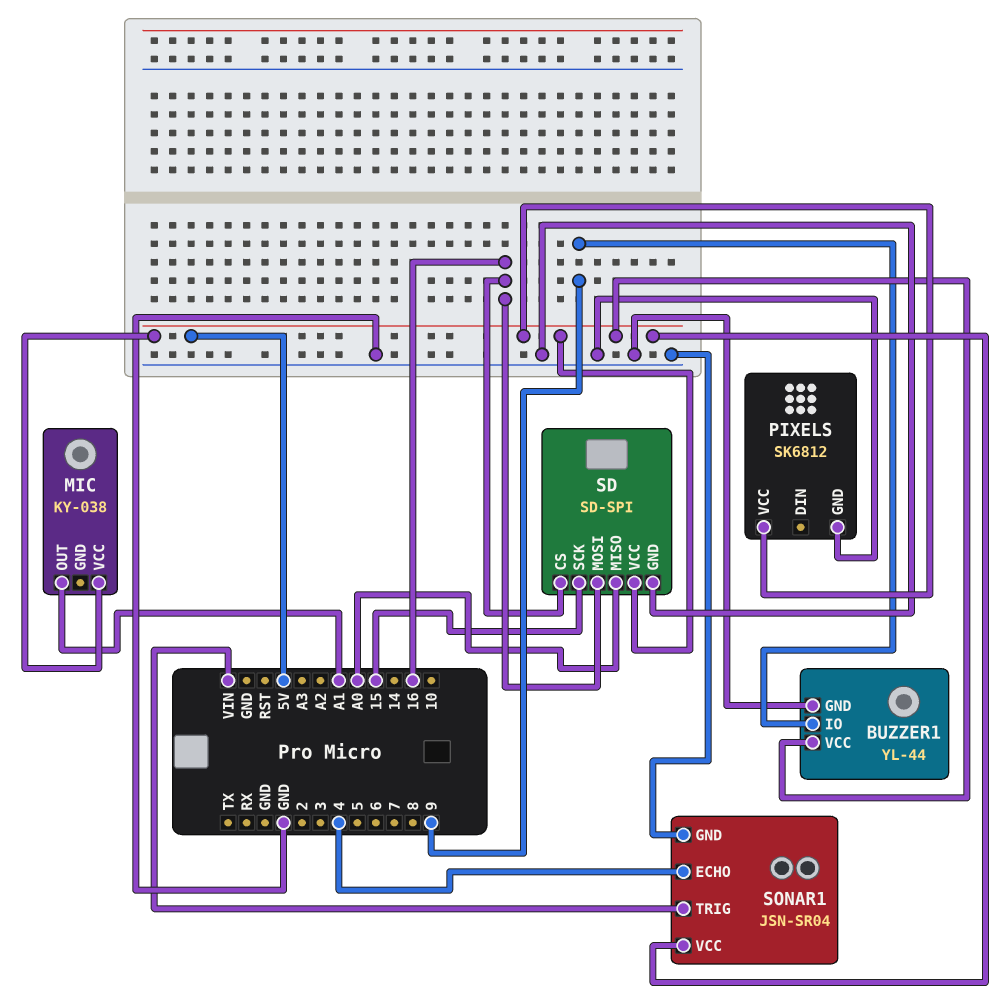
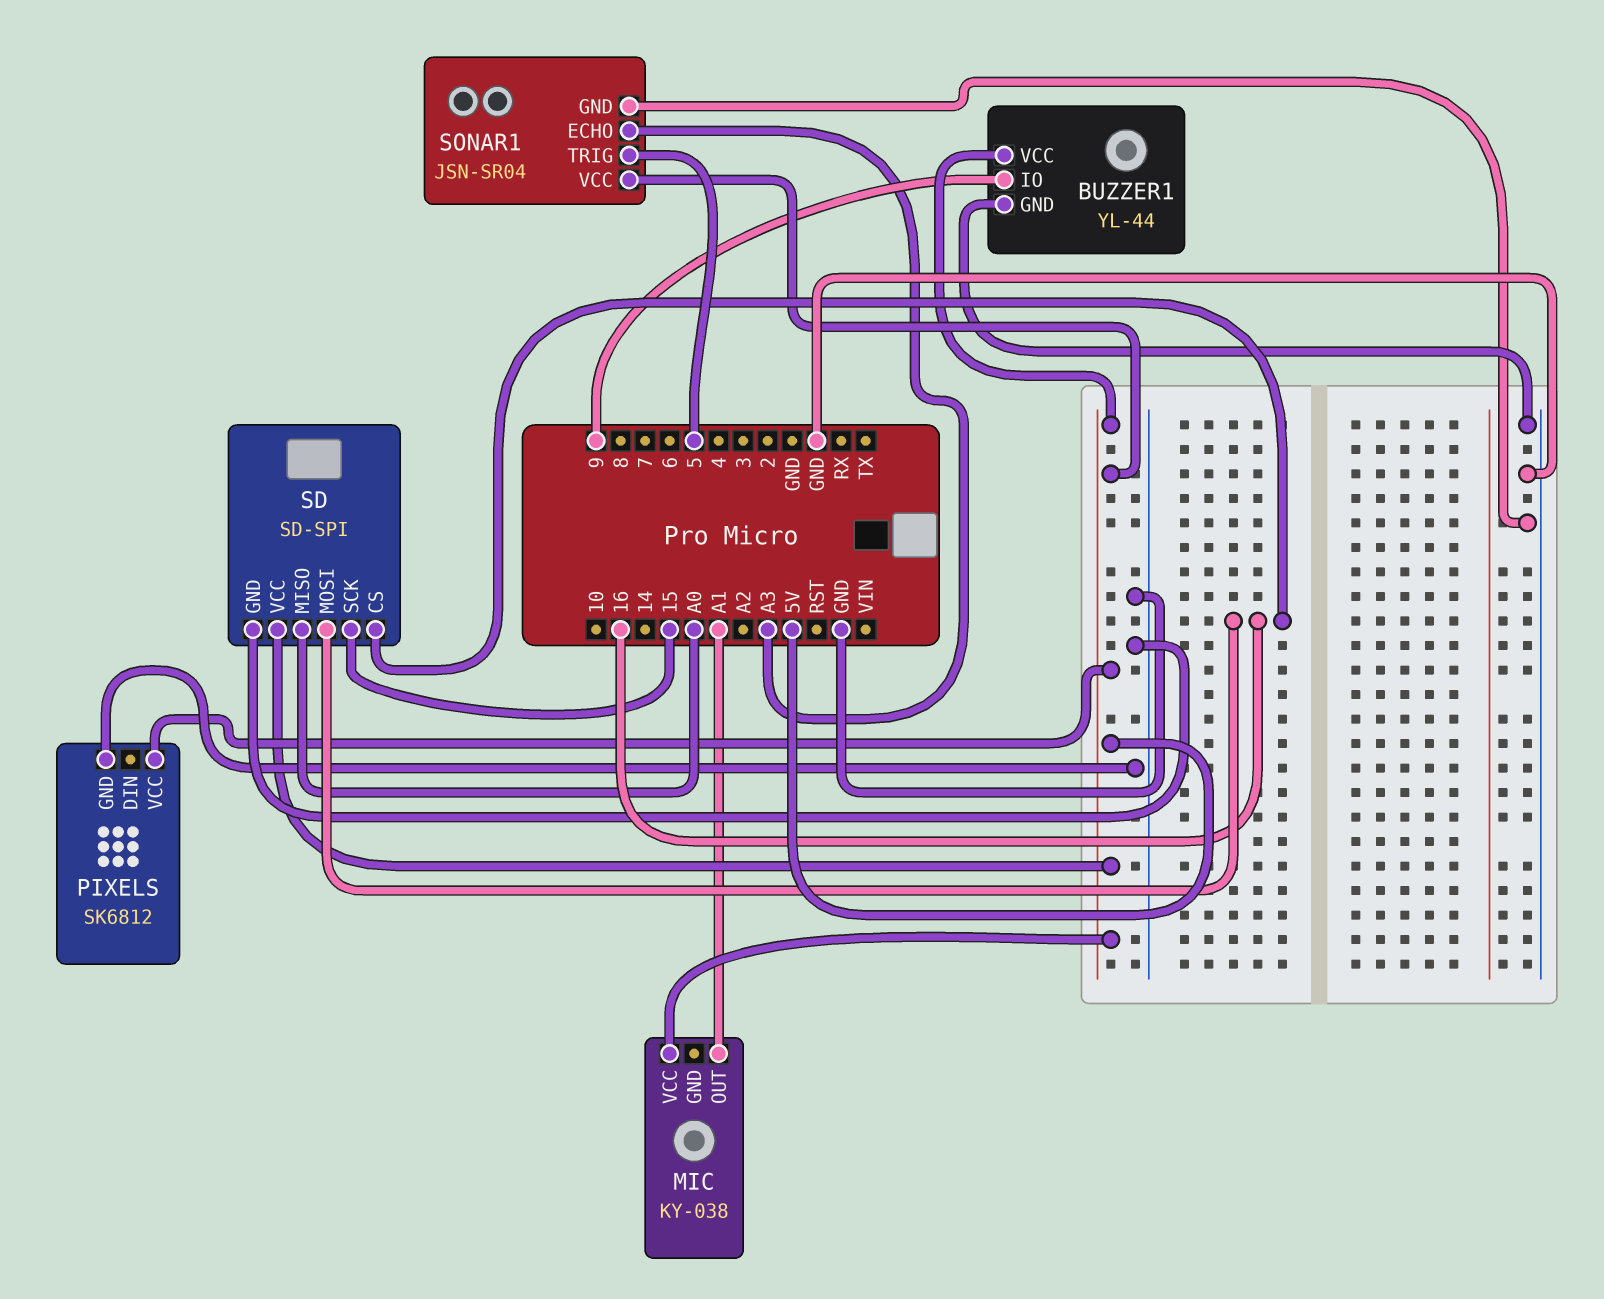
SONAR1 pin ECHO: 4 -> A3
SONAR1 pin TRIG: VIN -> 5

